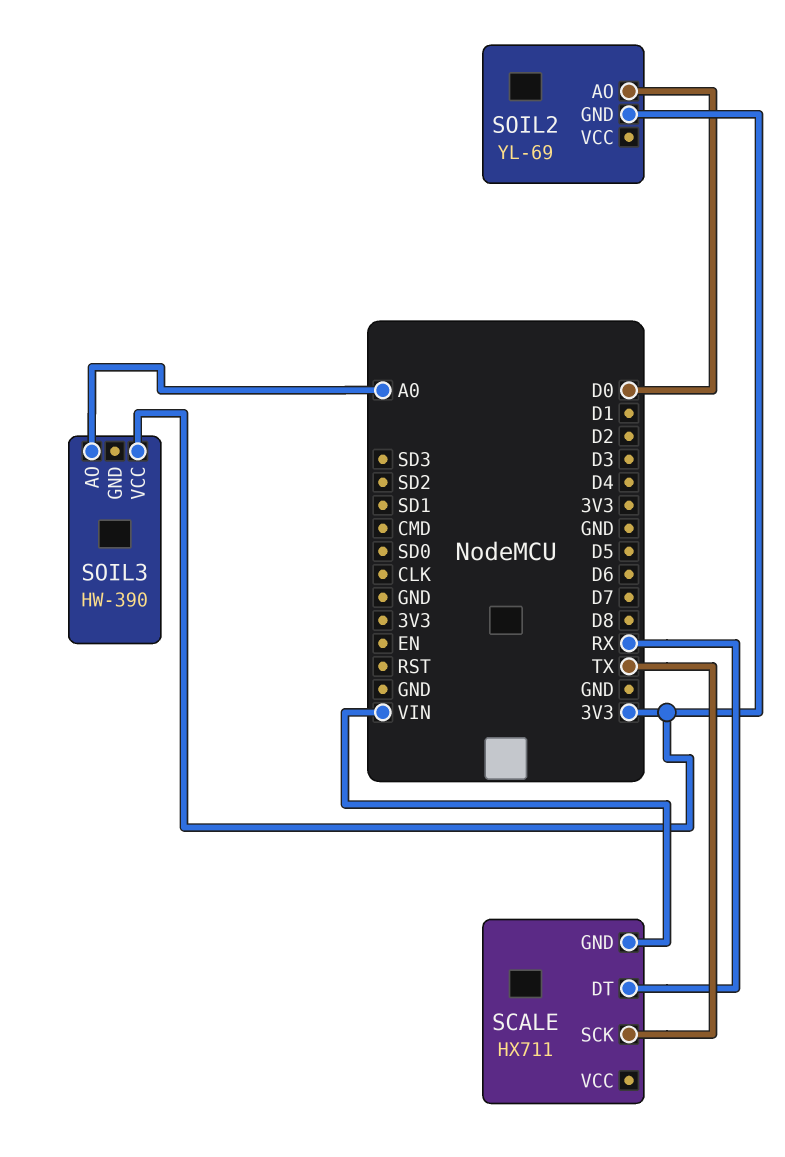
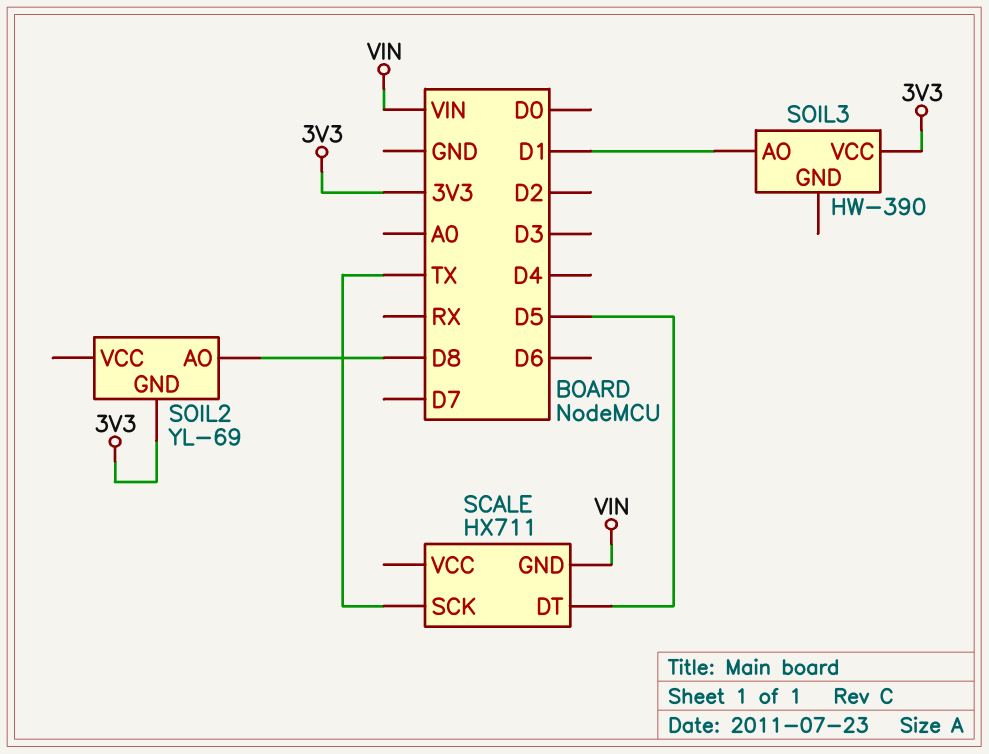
SCALE pin DT: RX -> D5
SOIL2 pin AO: D0 -> D8
SOIL3 pin AO: A0 -> D1

